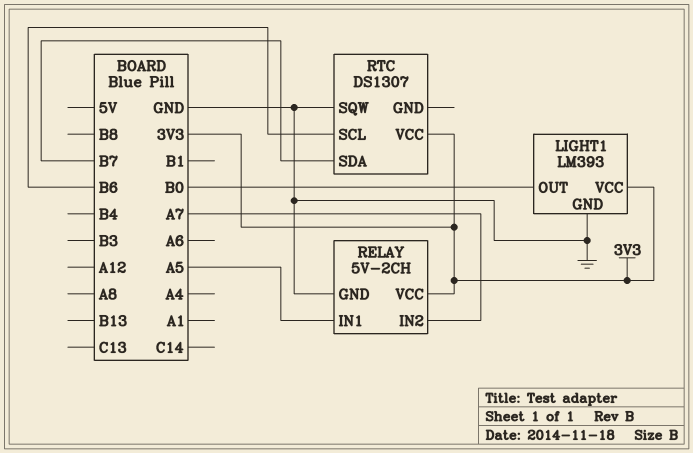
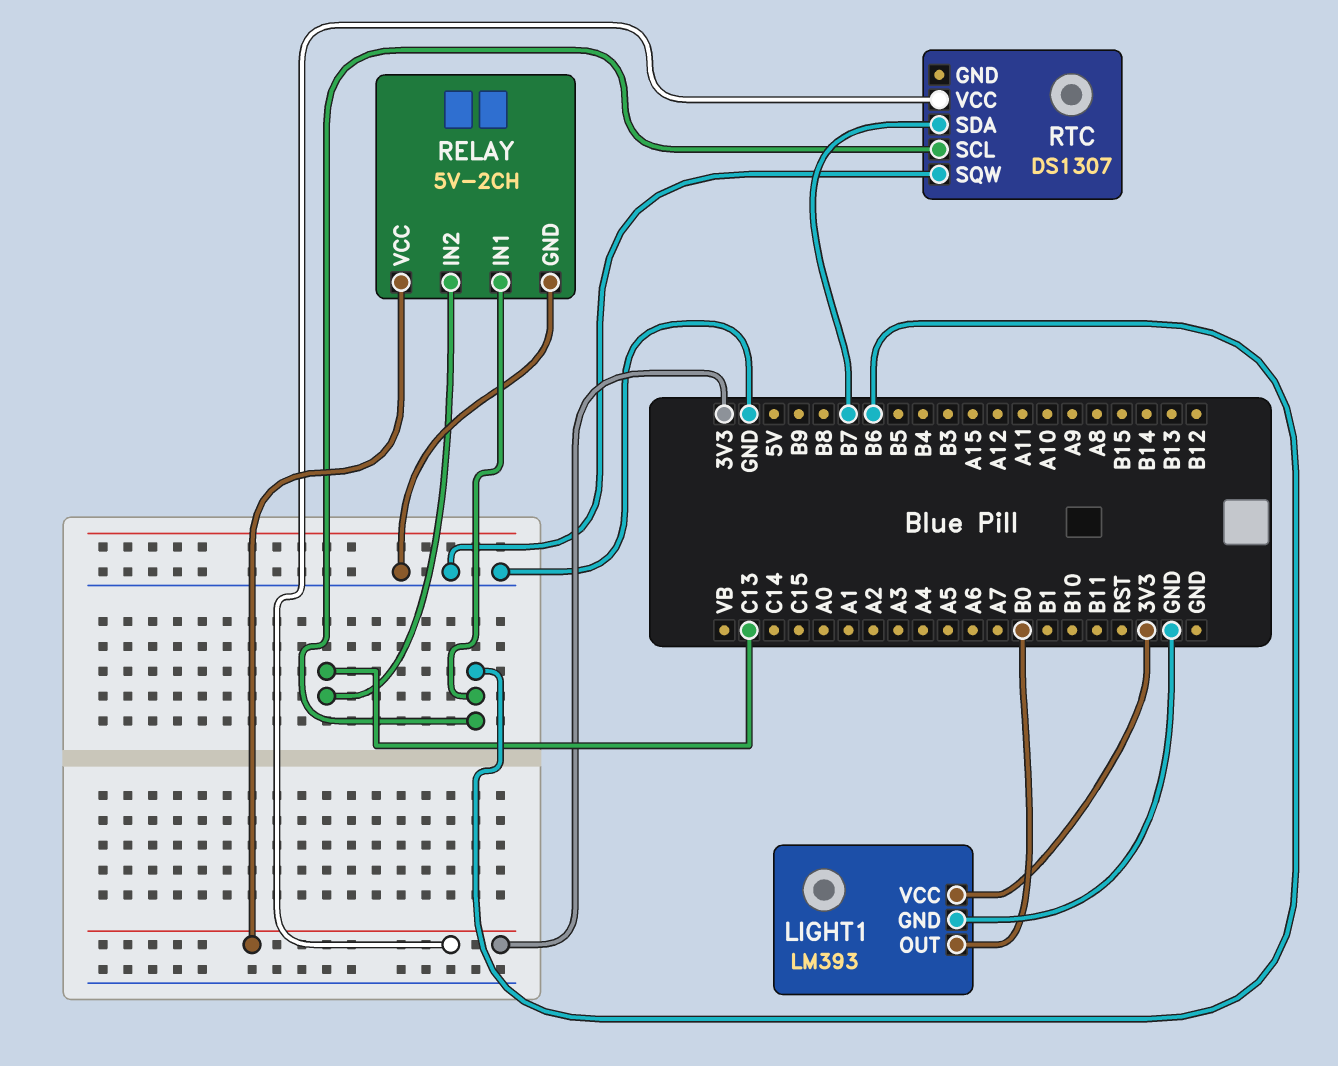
RELAY pin IN1: A5 -> B6
RELAY pin IN2: A7 -> C13

